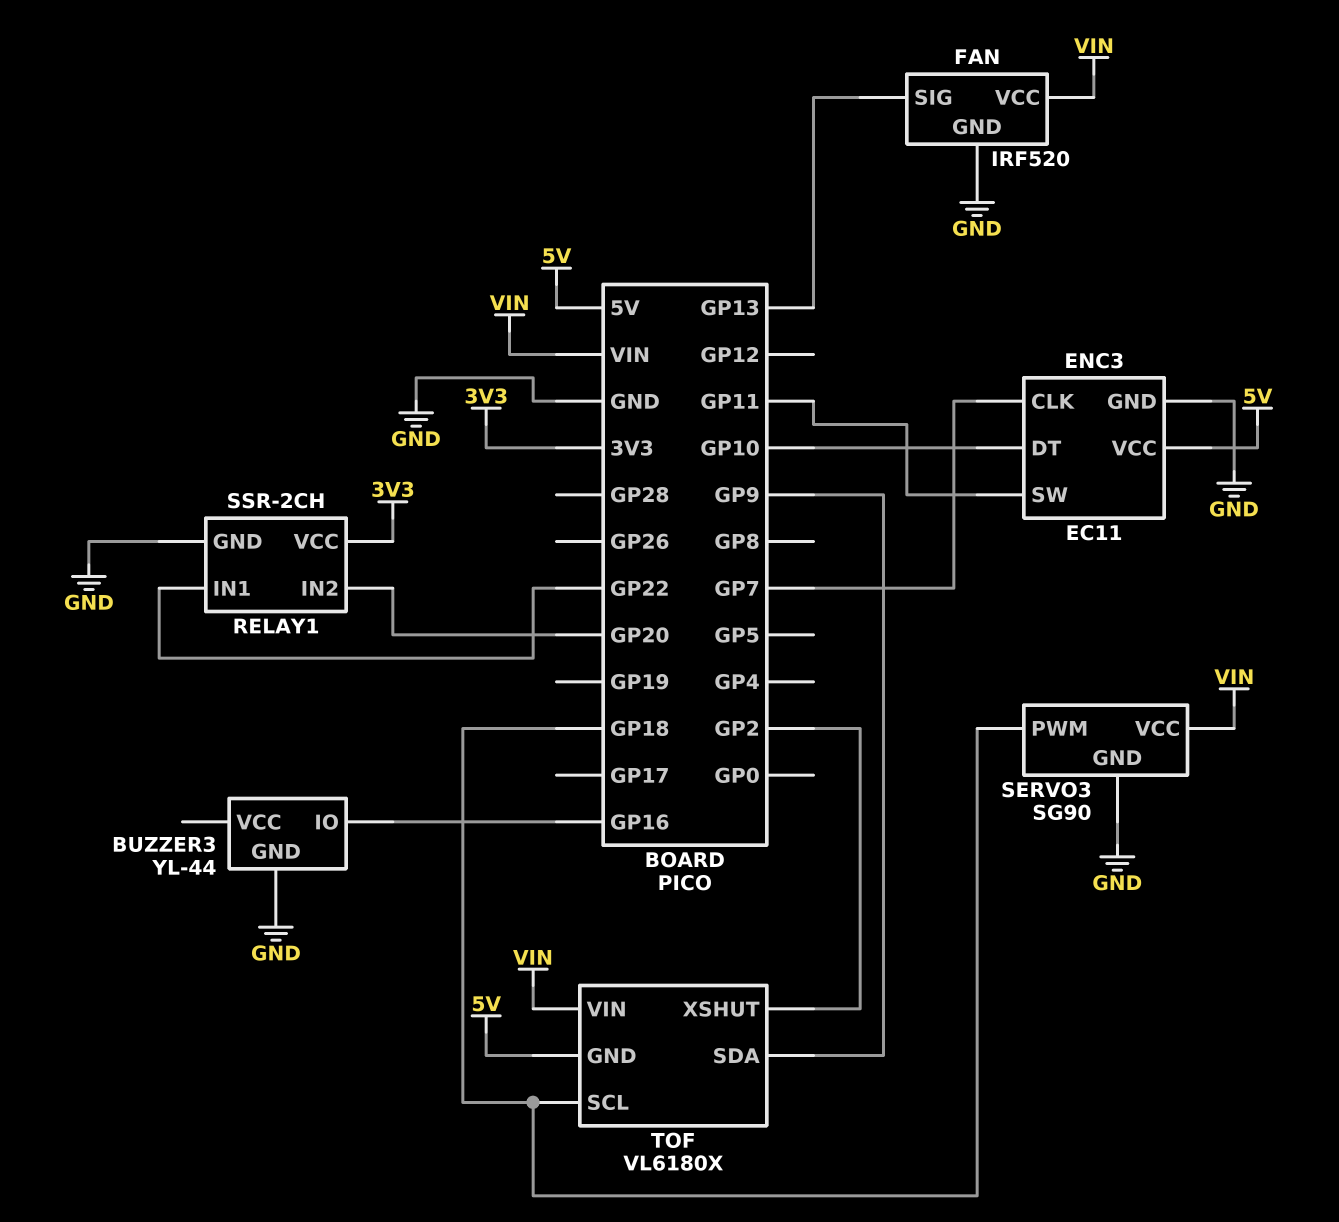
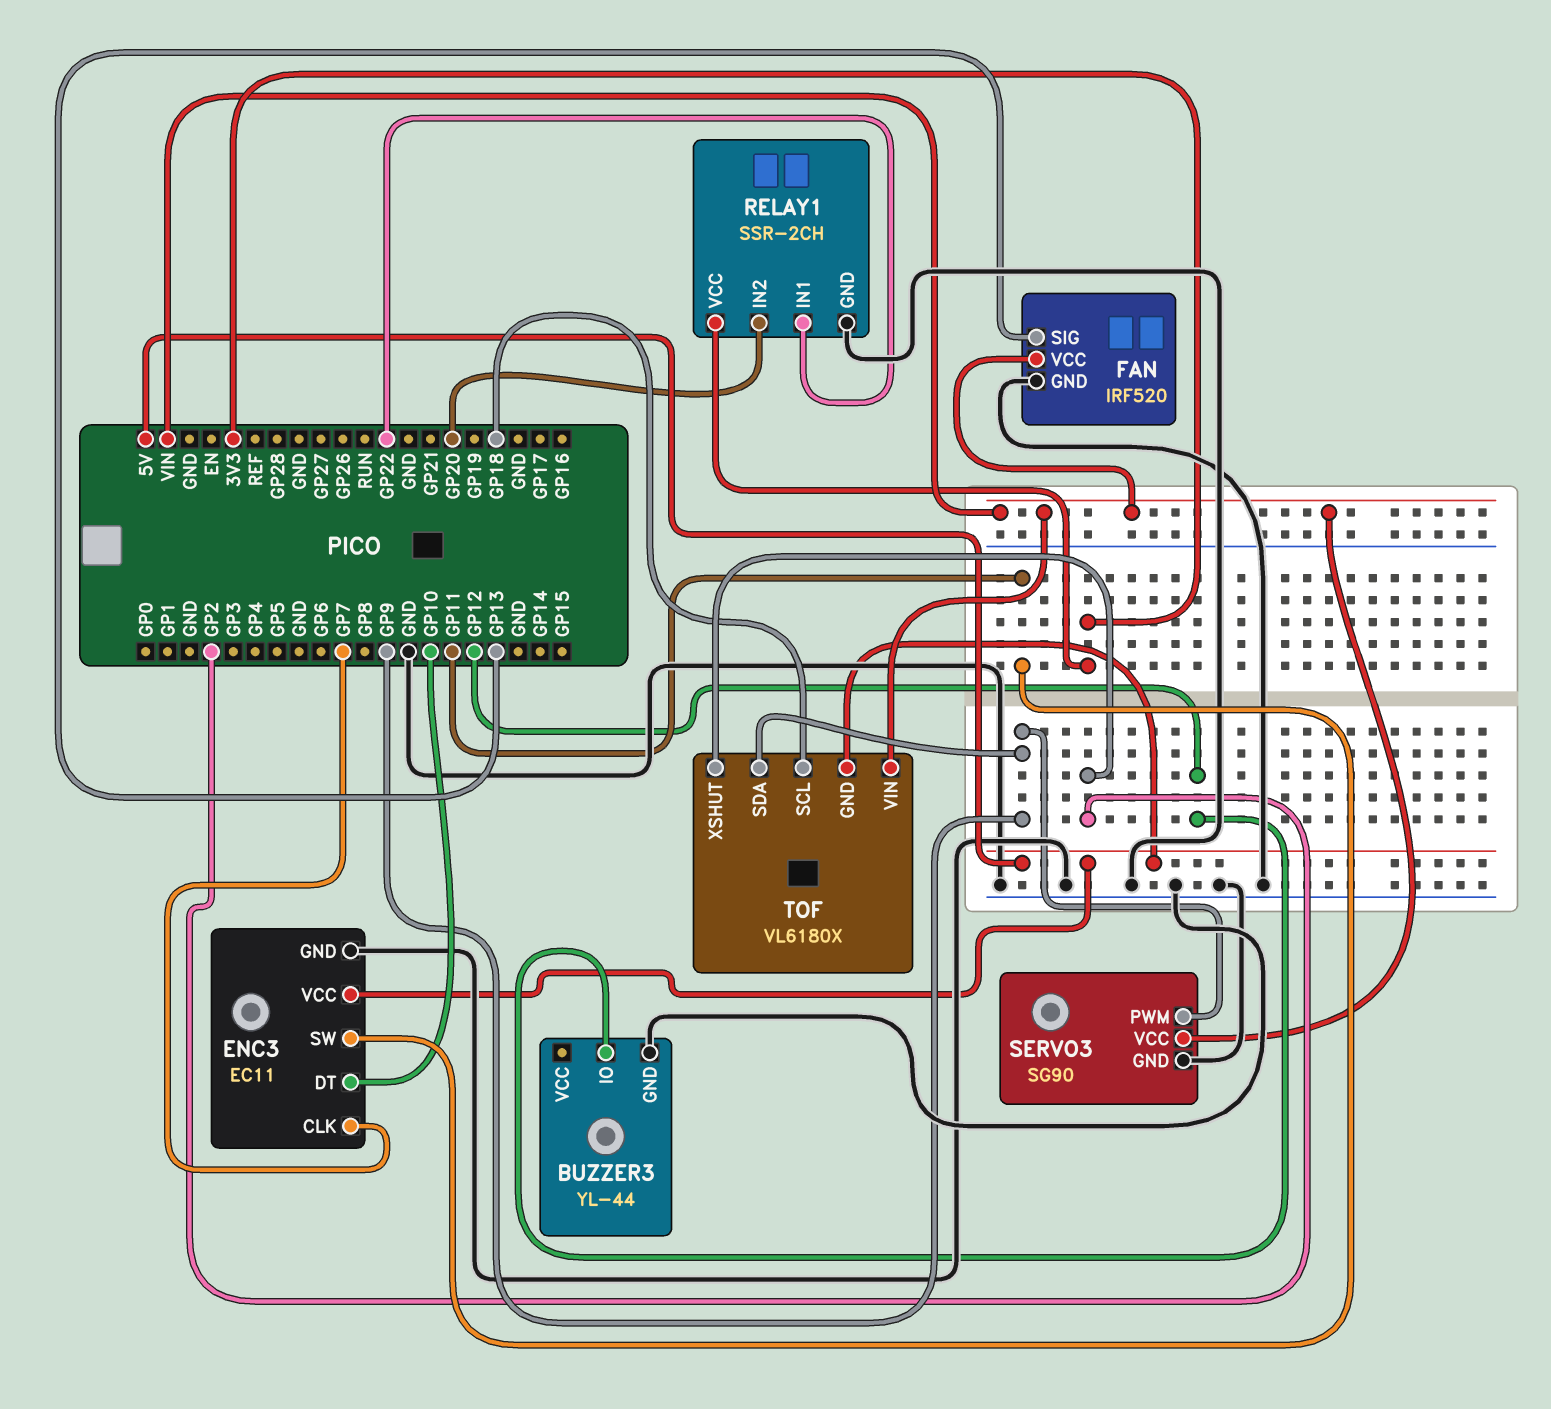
BUZZER3 pin IO: GP16 -> GP12
SERVO3 pin PWM: GP18 -> GP9

